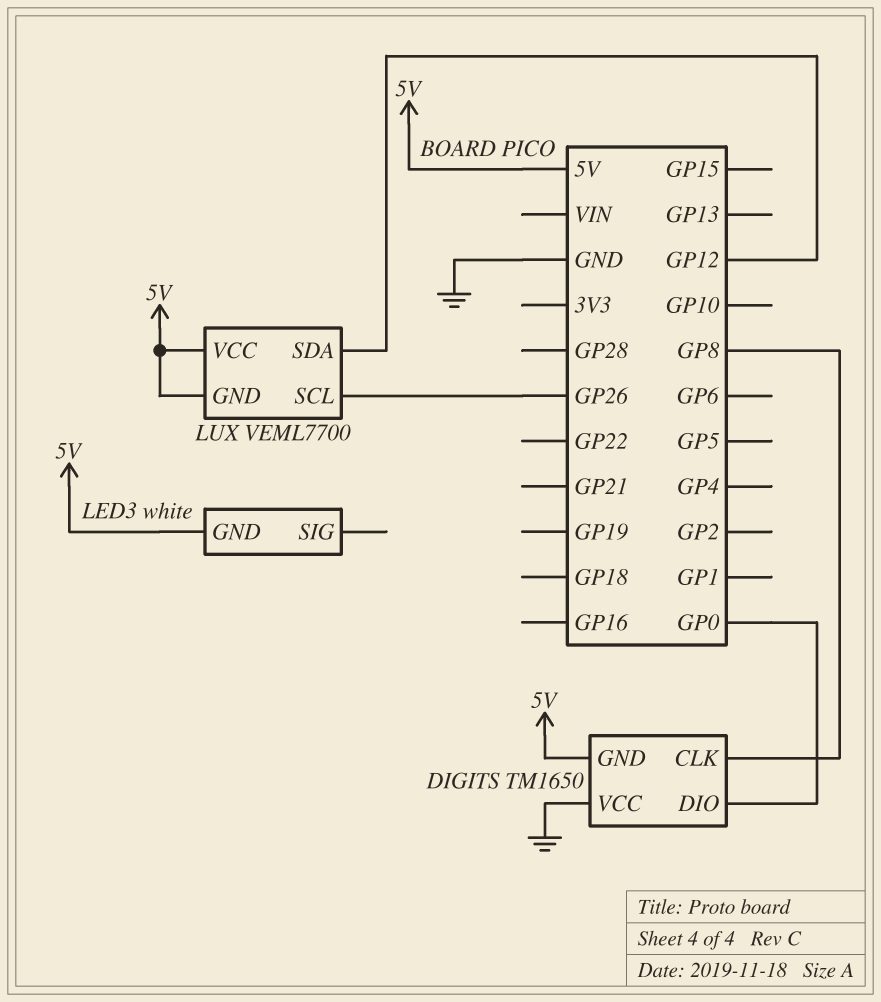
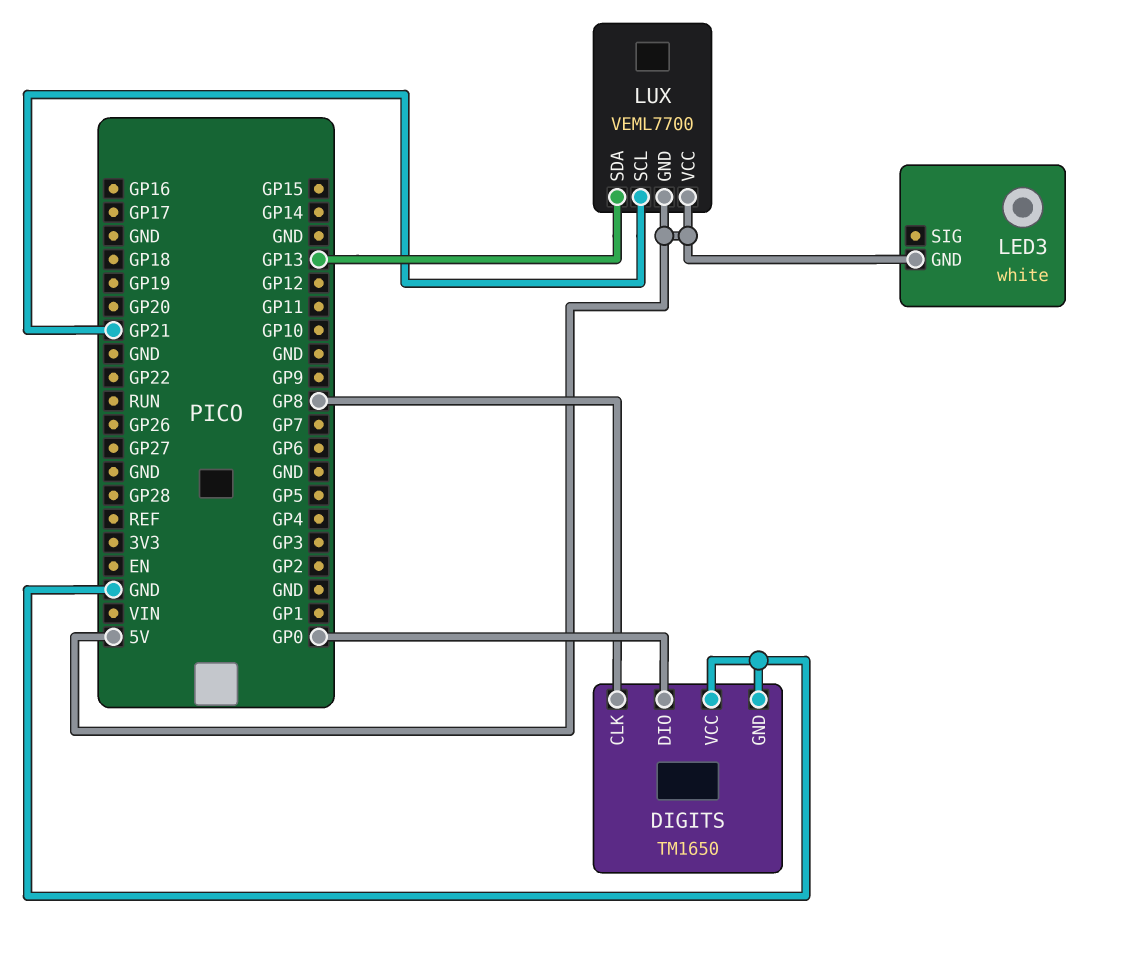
DIGITS pin GND: 5V -> GND
LUX pin SCL: GP26 -> GP21
LUX pin SDA: GP12 -> GP13

